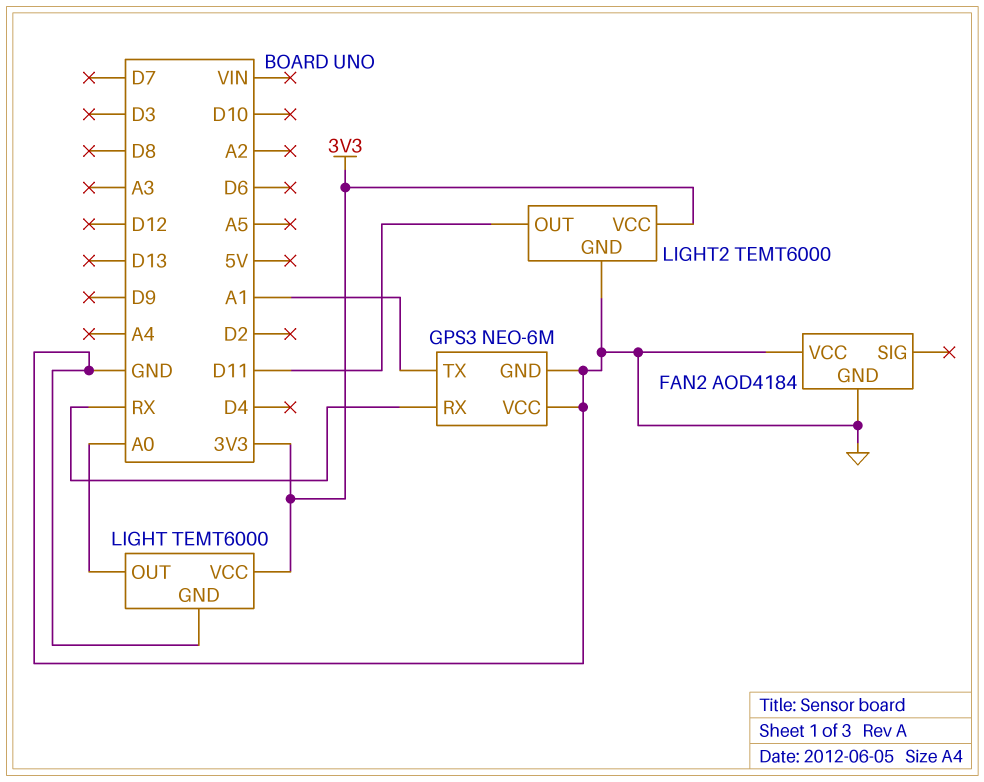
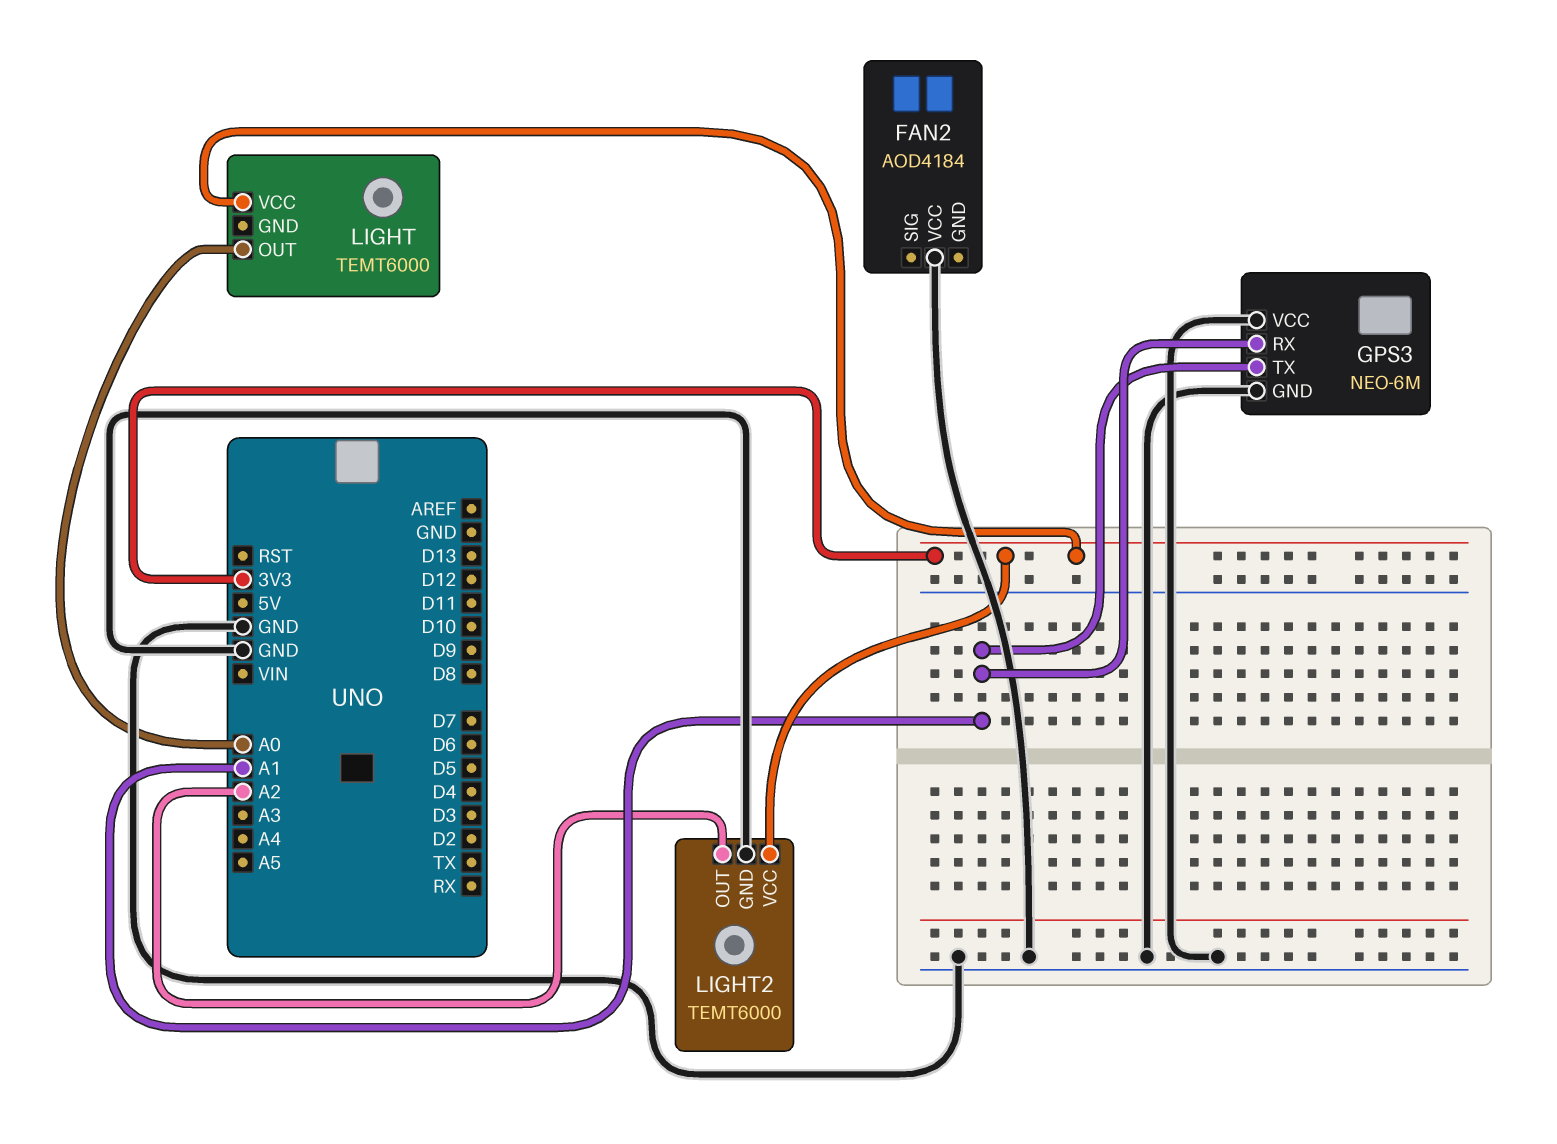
FAN2 pin GND: GND -> none
GPS3 pin RX: RX -> A1
LIGHT pin GND: GND -> none
LIGHT2 pin OUT: D11 -> A2

